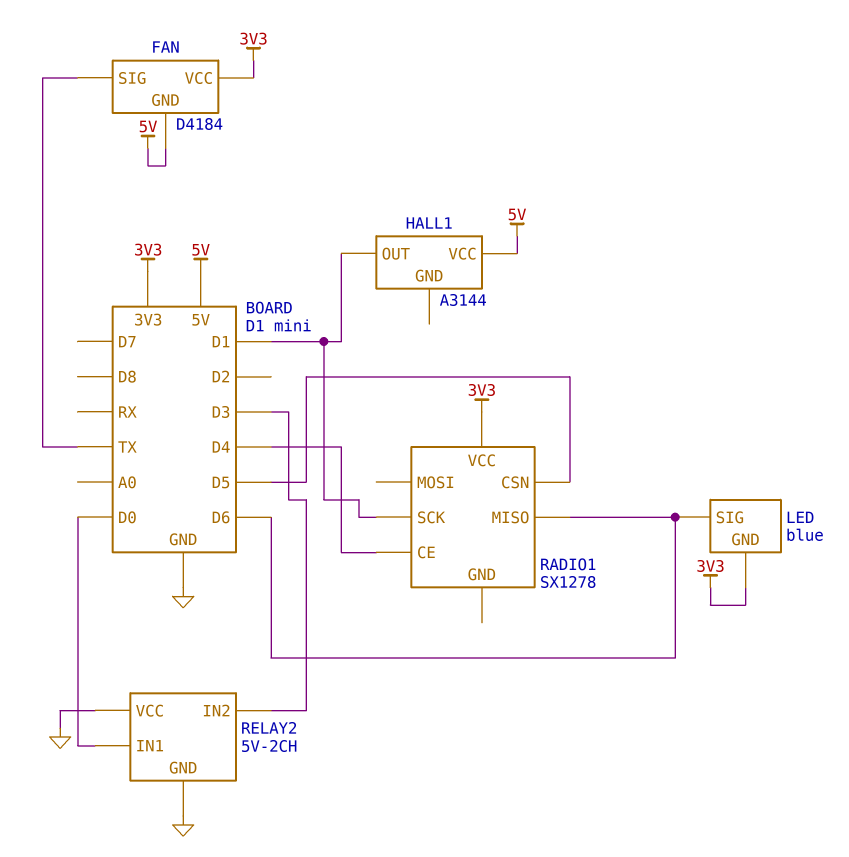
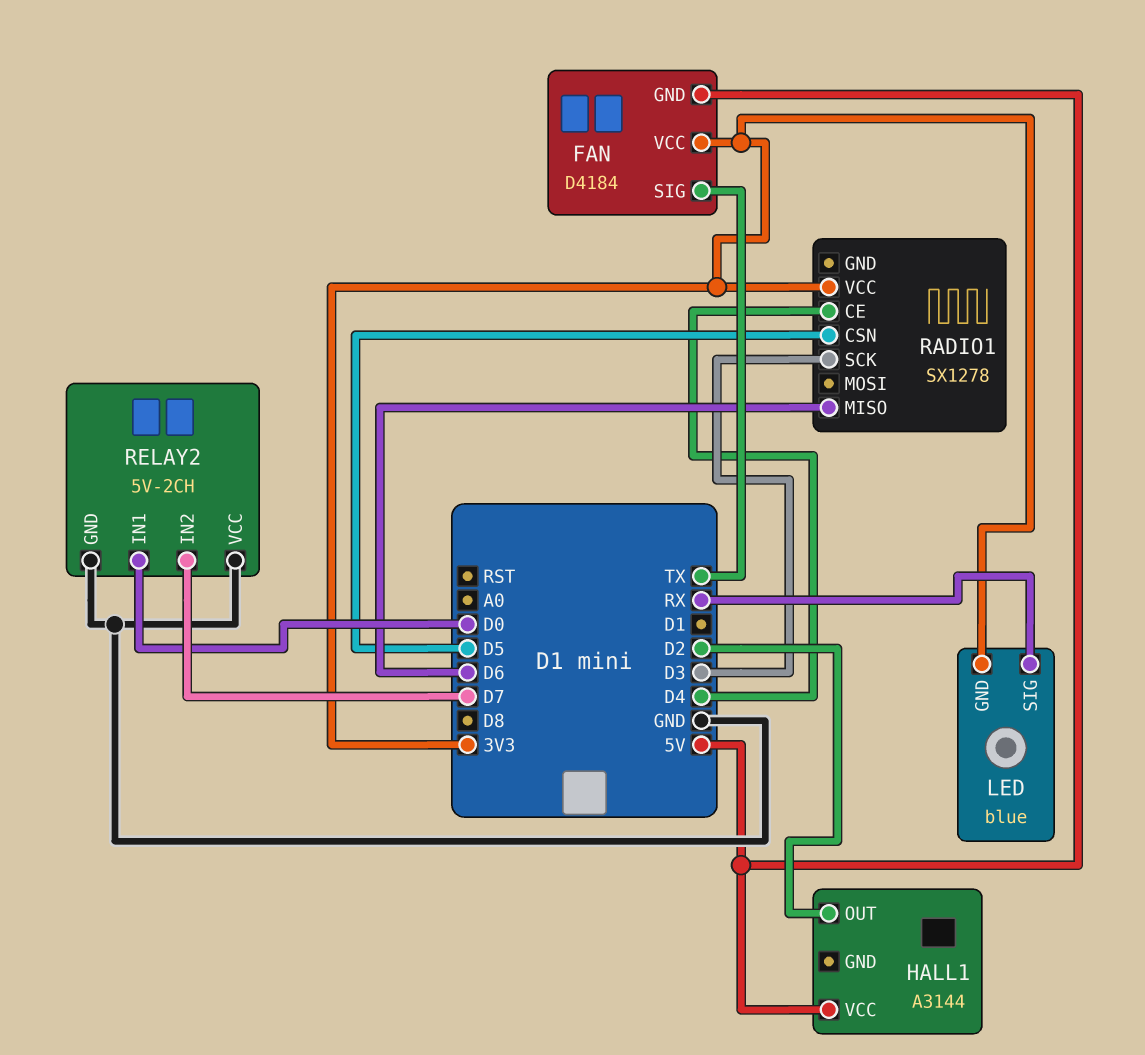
HALL1 pin OUT: D1 -> D2
LED pin SIG: D6 -> RX
RADIO1 pin SCK: D1 -> D3
RELAY2 pin IN2: D3 -> D7

